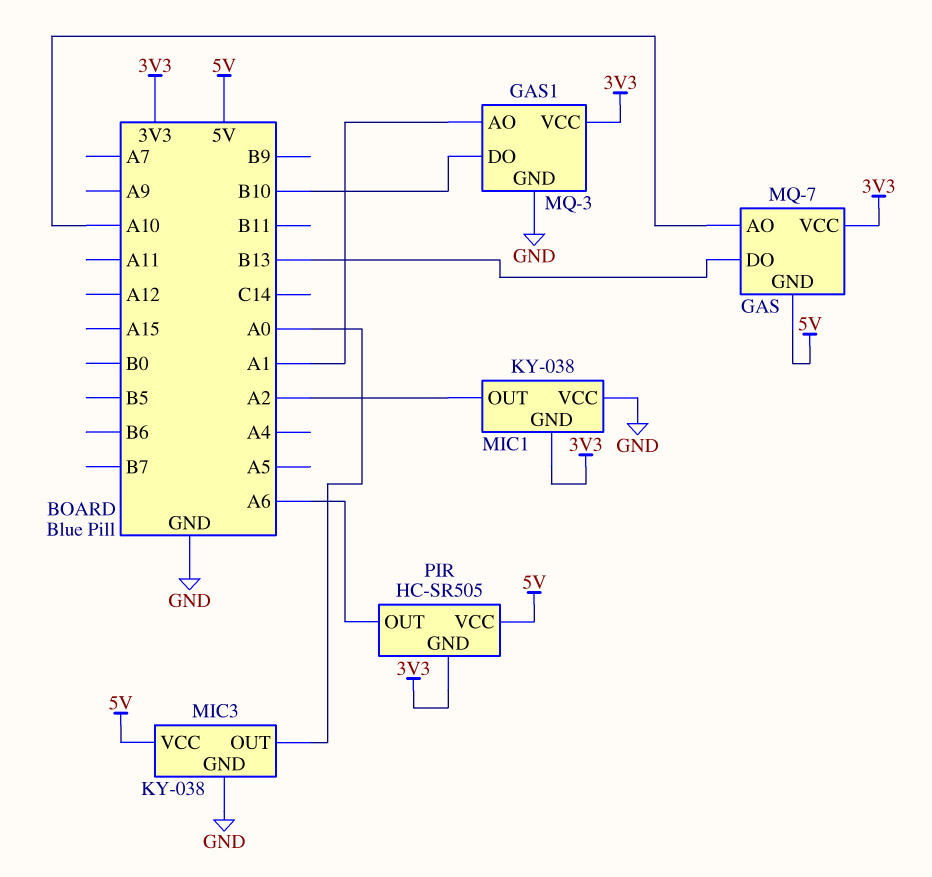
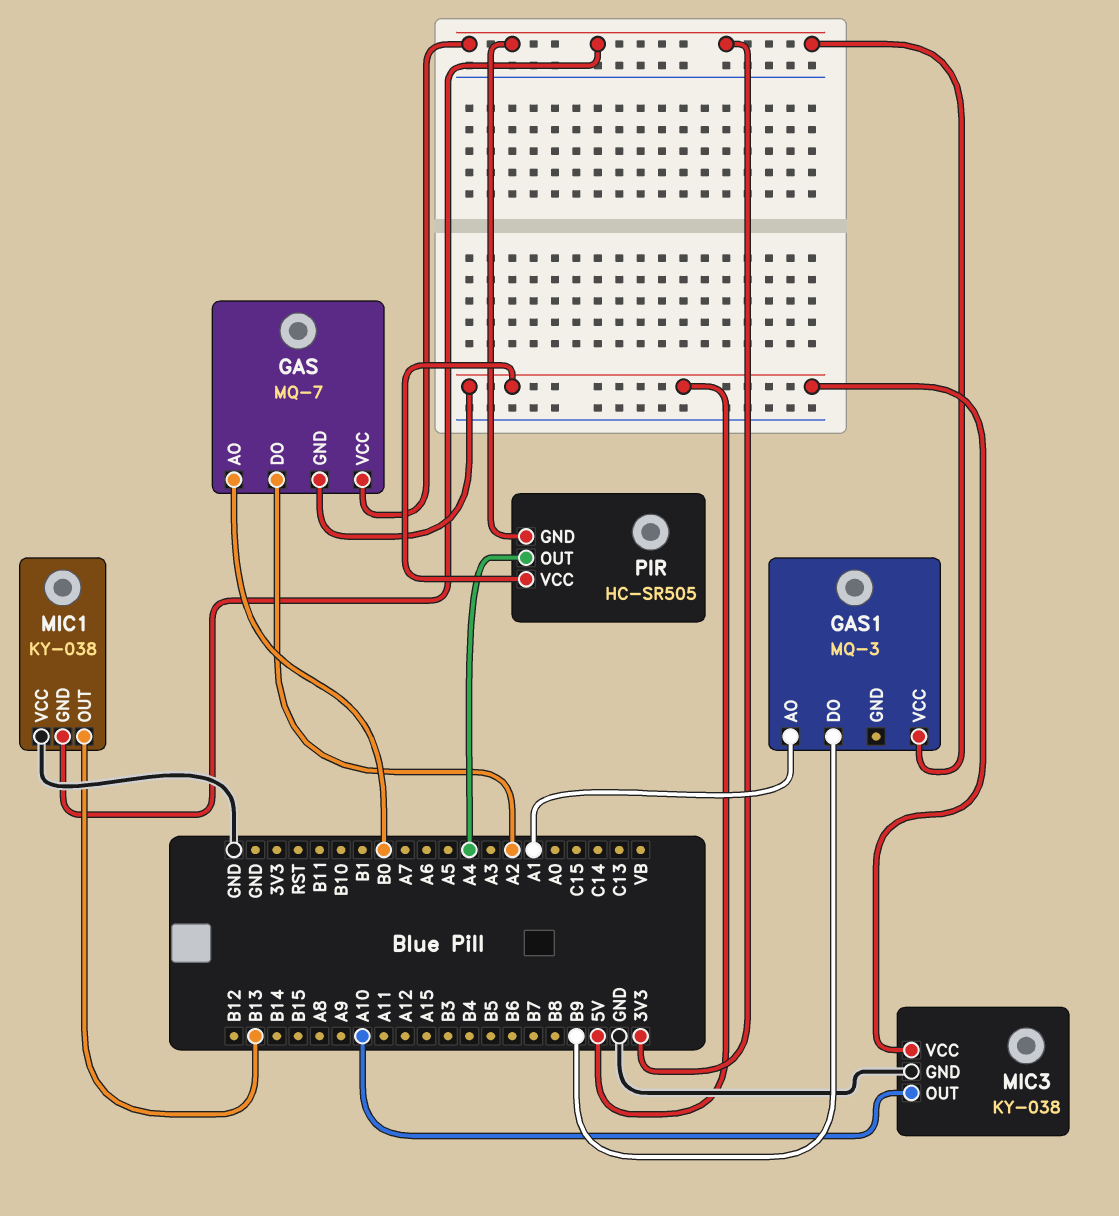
GAS pin AO: A10 -> B0
GAS pin DO: B13 -> A2
GAS1 pin DO: B10 -> B9
GAS1 pin GND: GND -> none
MIC1 pin OUT: A2 -> B13
MIC3 pin OUT: A0 -> A10
PIR pin OUT: A6 -> A4

